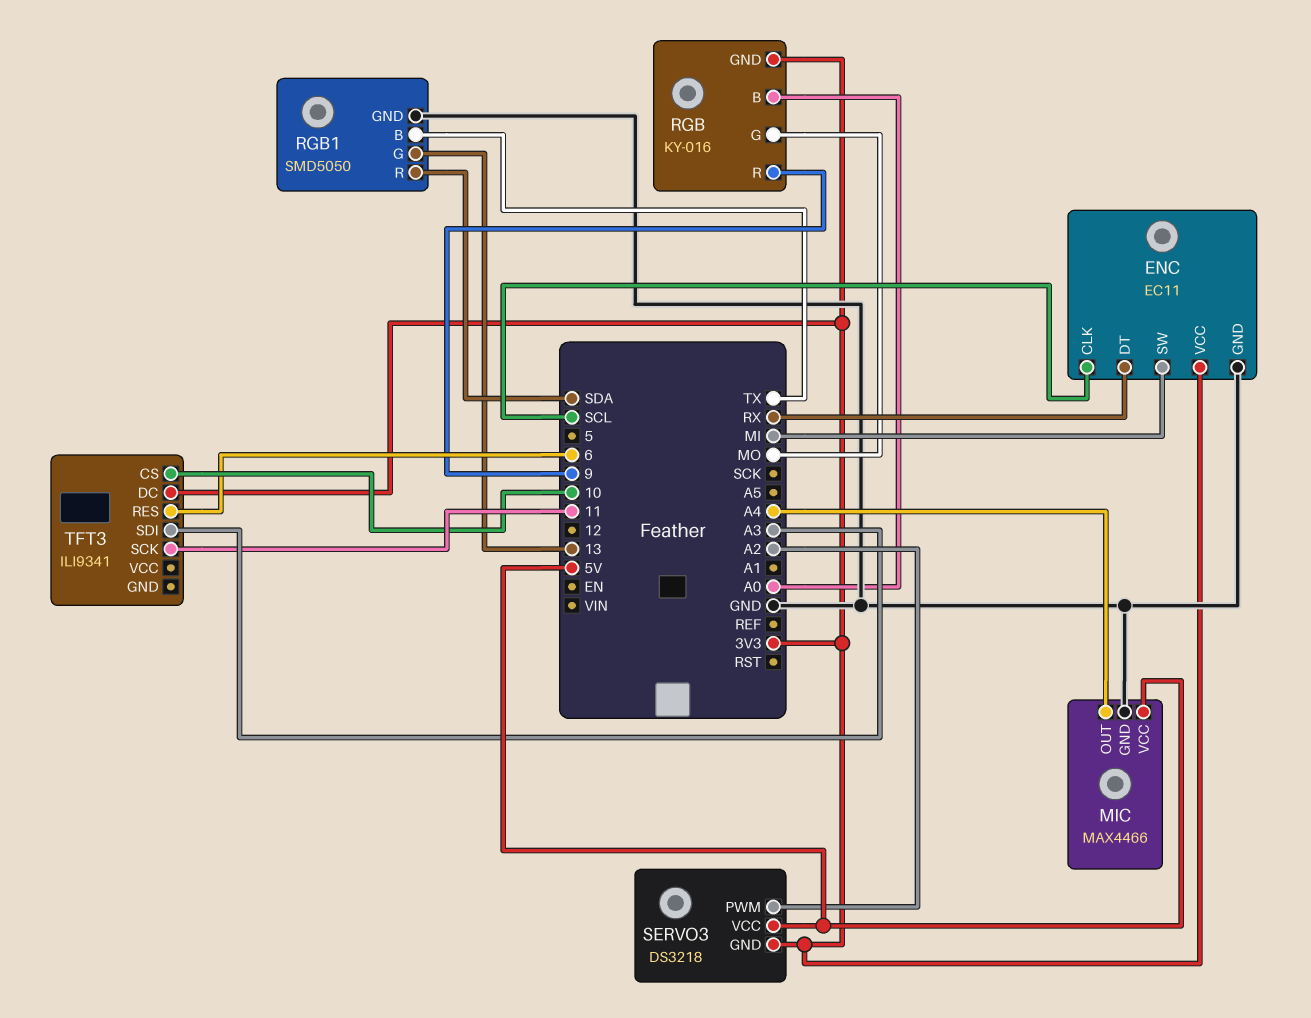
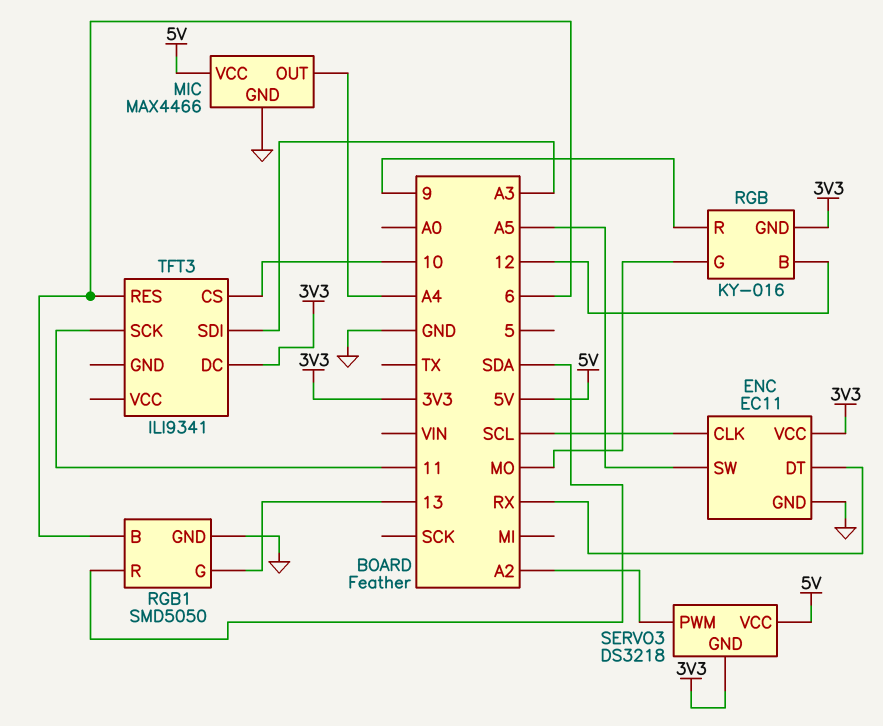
ENC pin SW: MI -> A5
RGB pin B: A0 -> 12
RGB1 pin B: TX -> 6

